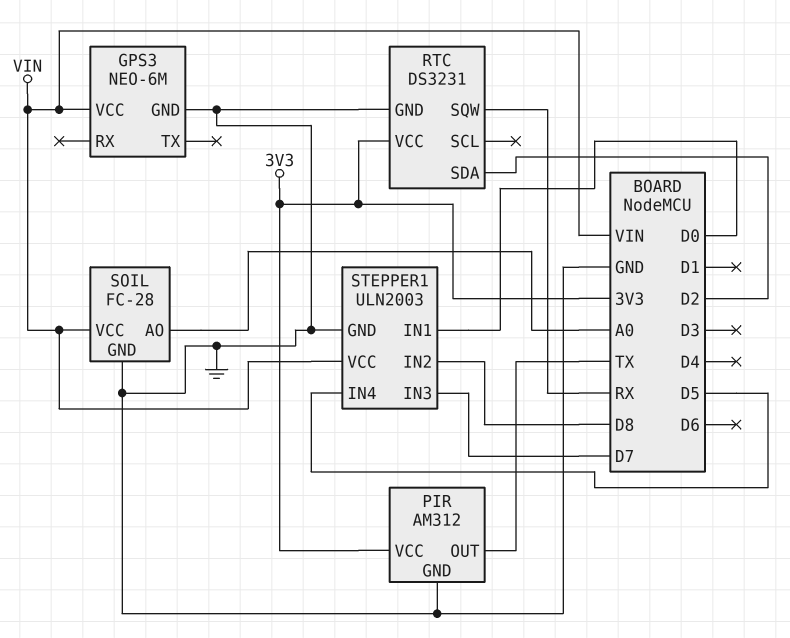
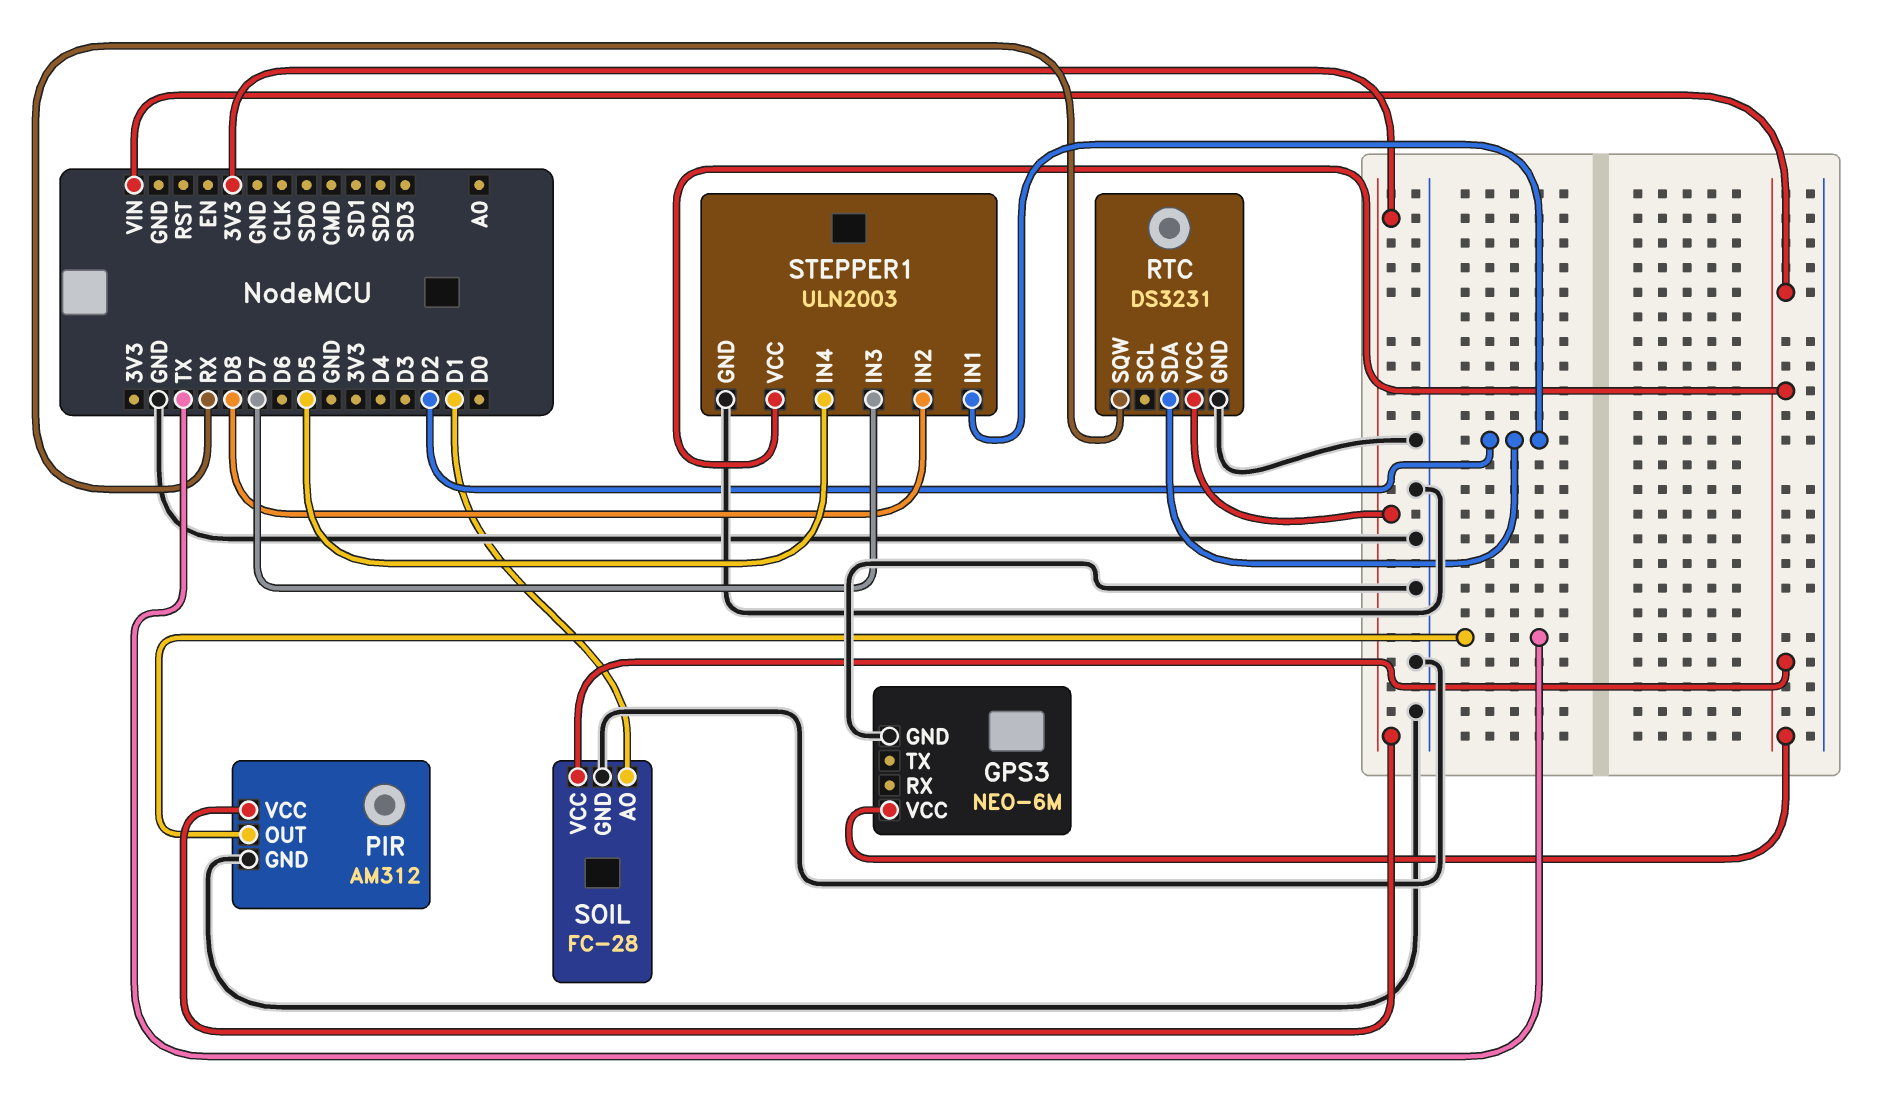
SOIL pin AO: A0 -> D1
STEPPER1 pin IN1: D0 -> D2

